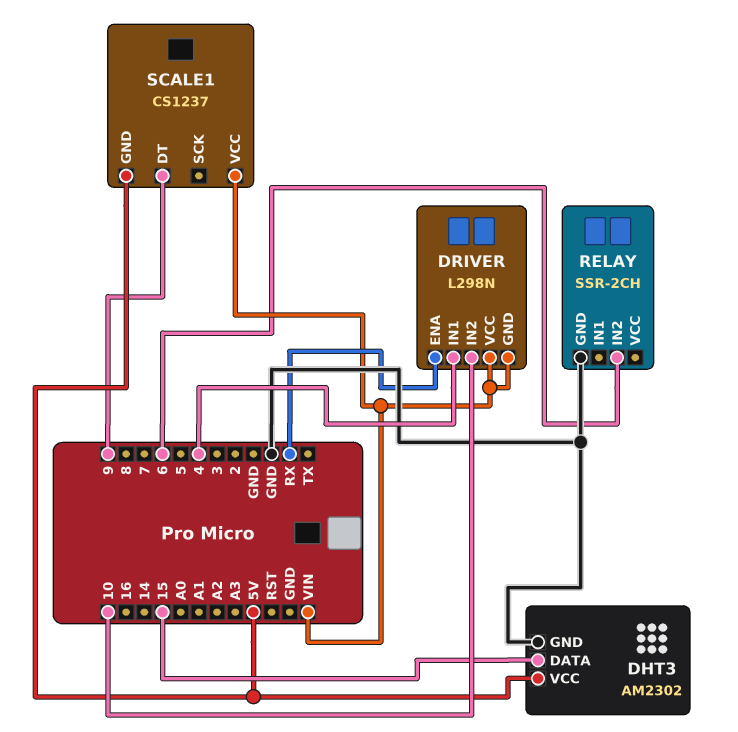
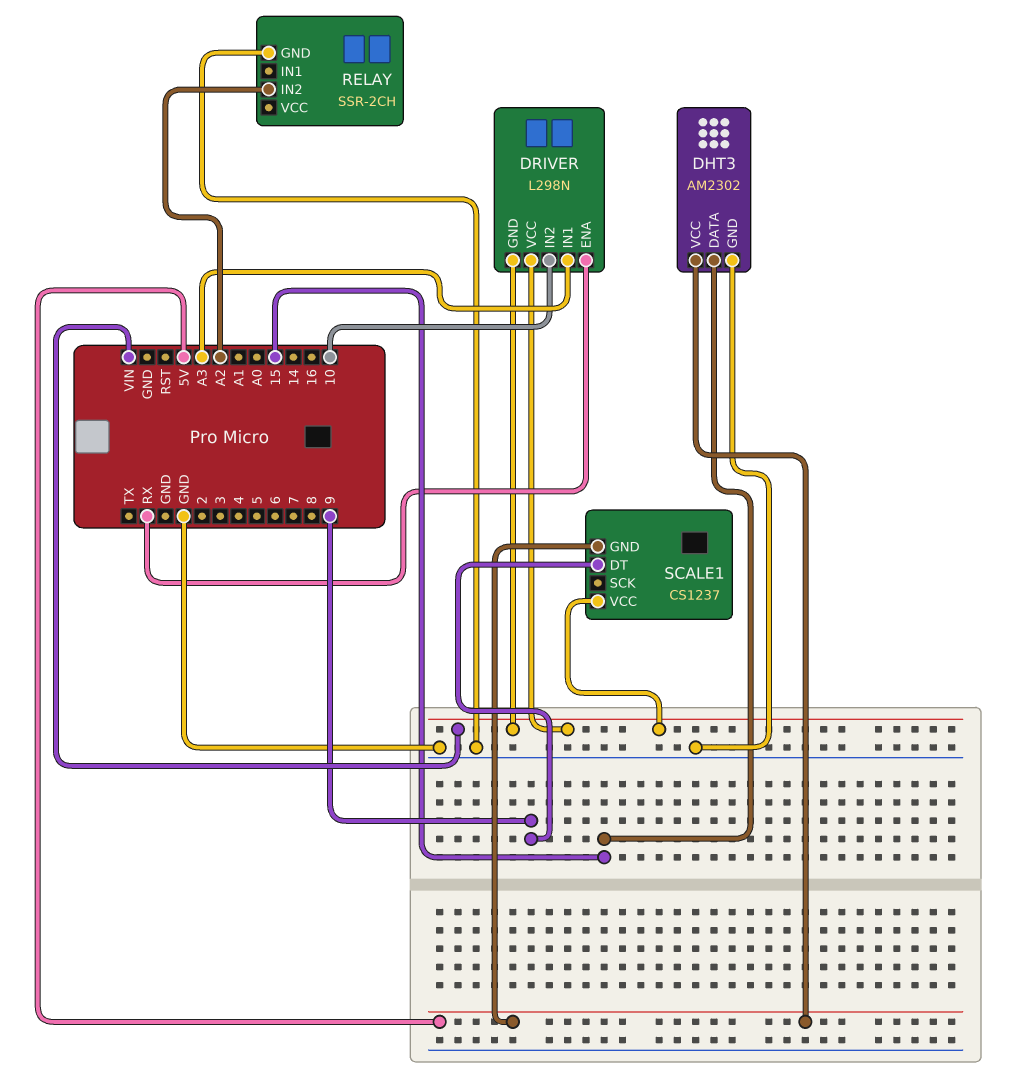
DRIVER pin IN1: 4 -> A3
RELAY pin IN2: 6 -> A2

